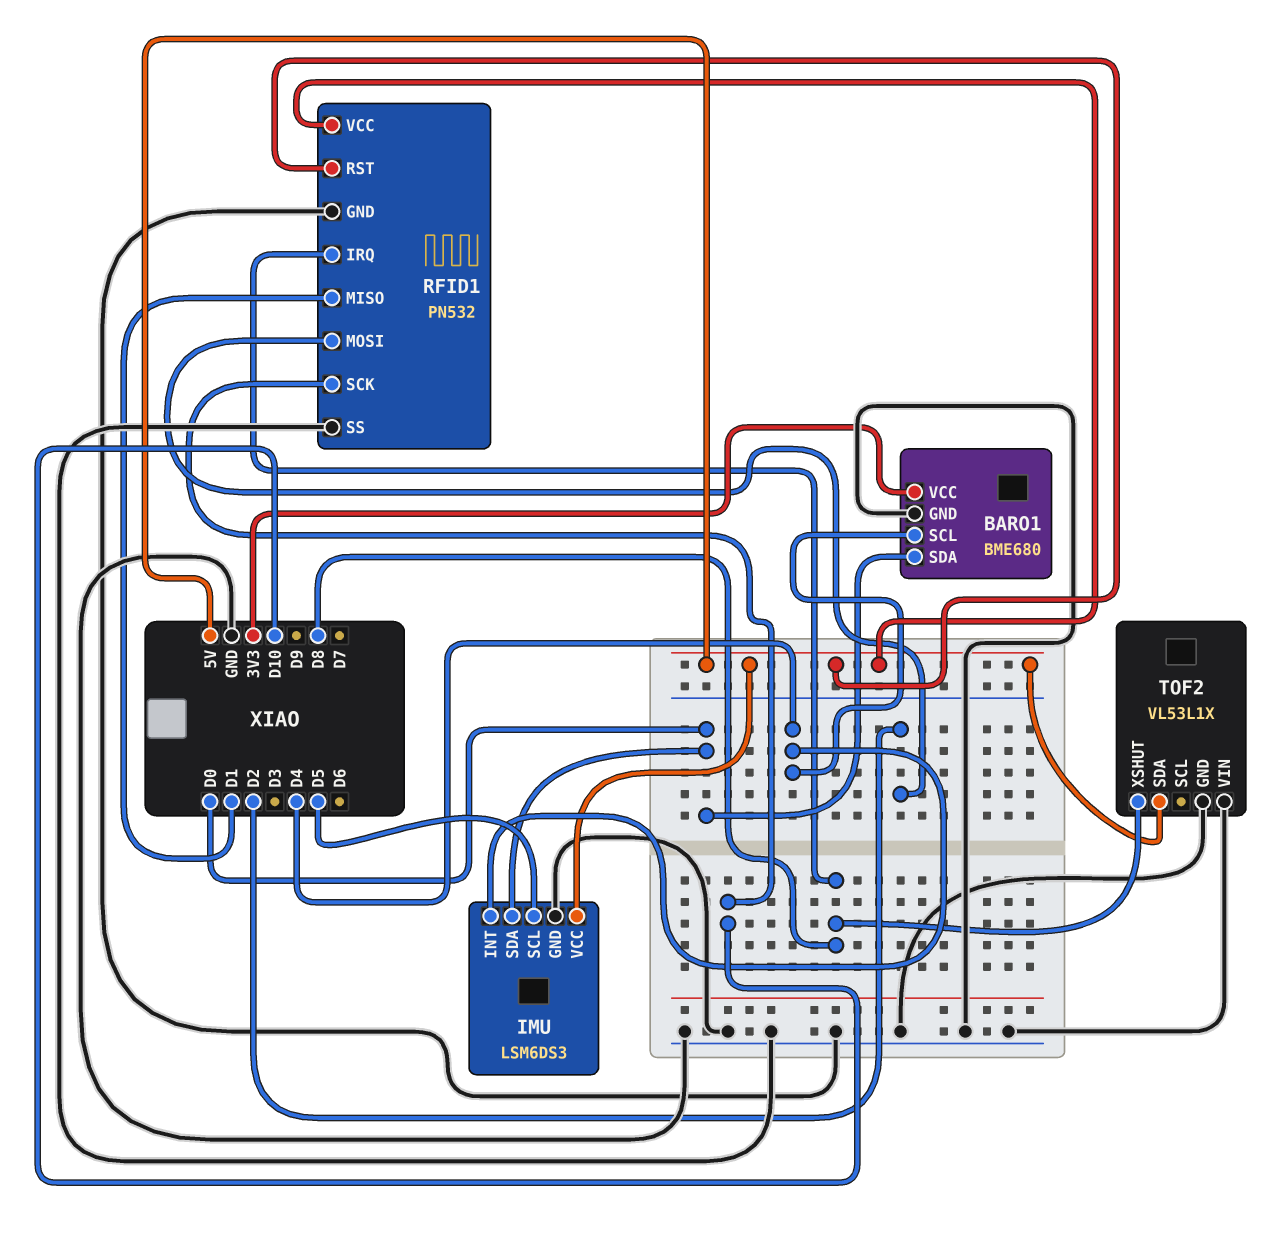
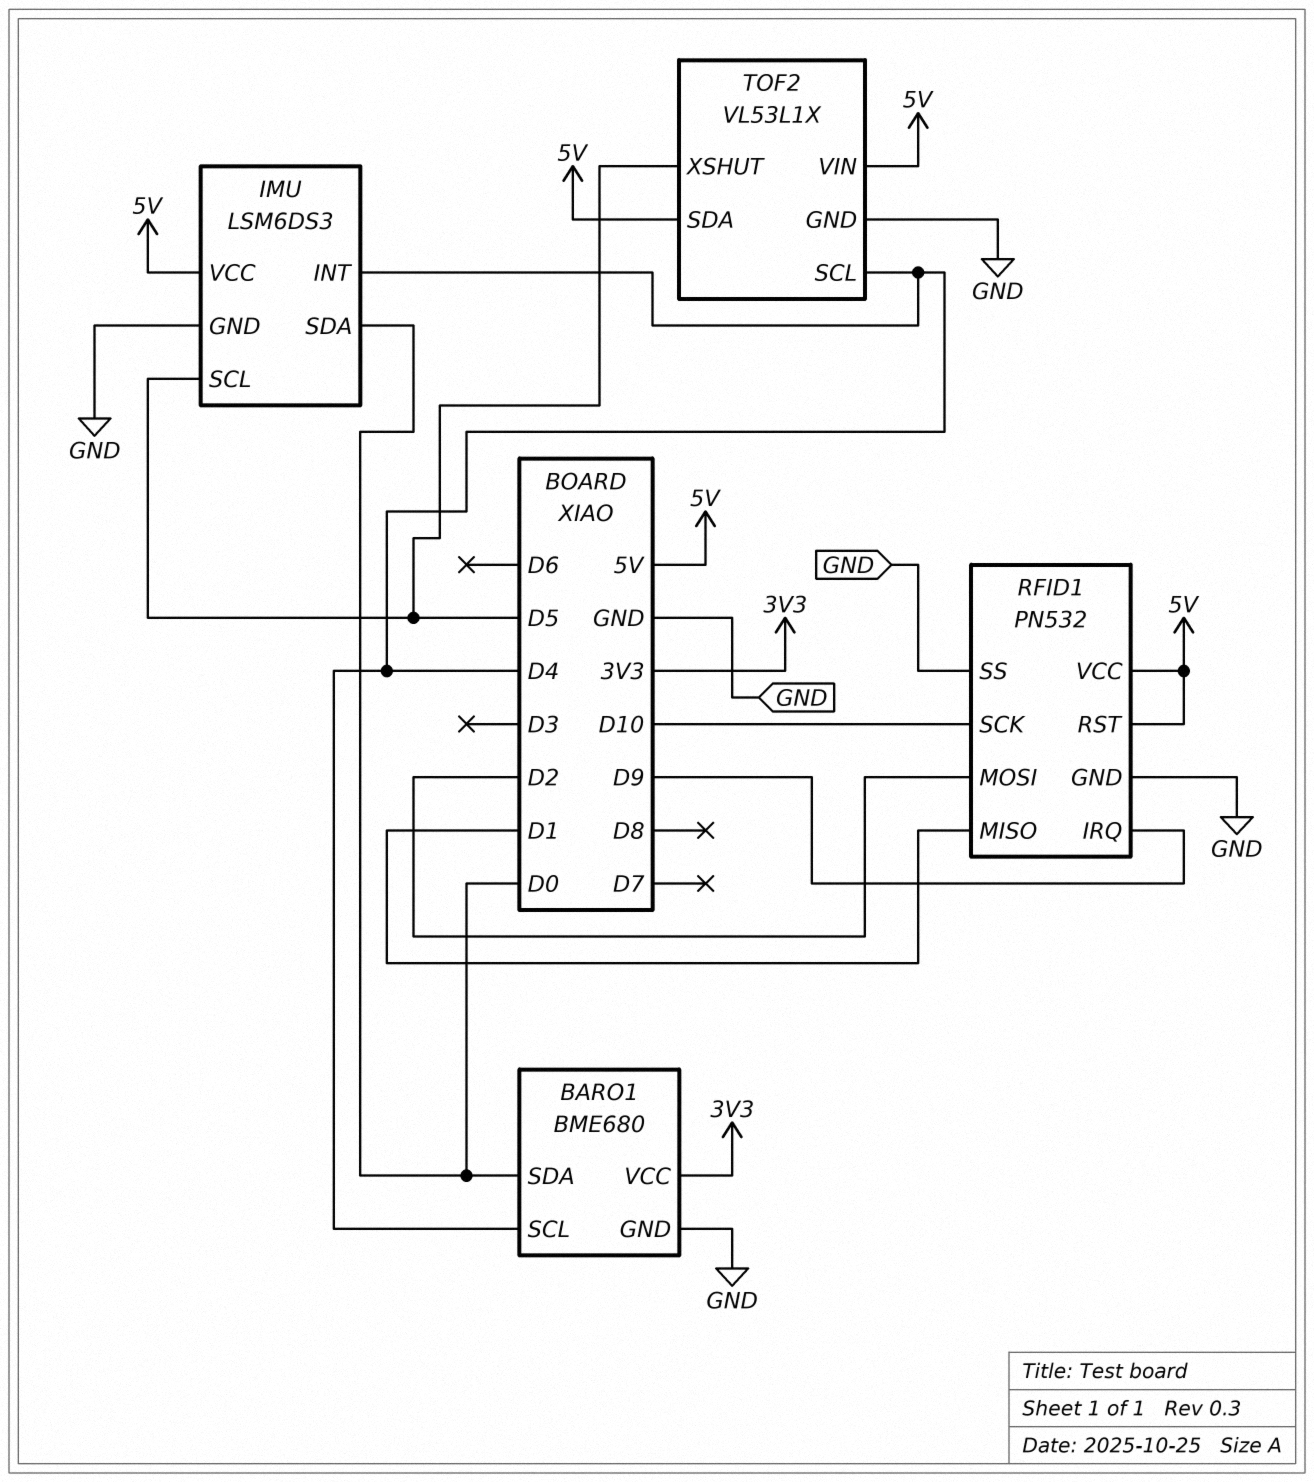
RFID1 pin IRQ: D8 -> D9
TOF2 pin SCL: none -> D4
TOF2 pin VIN: GND -> 5V
TOF2 pin XSHUT: D8 -> D5

